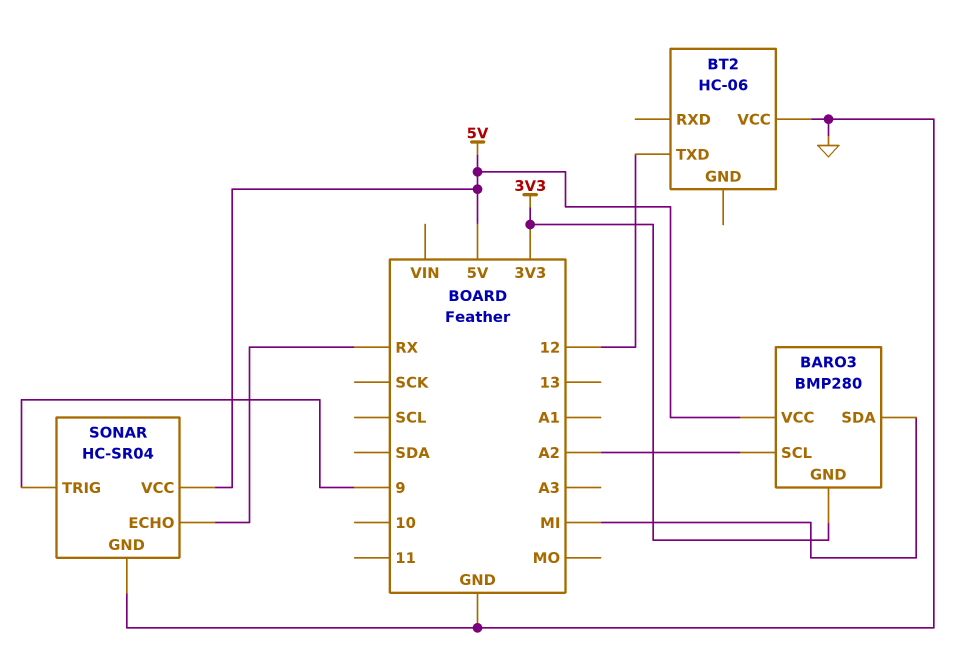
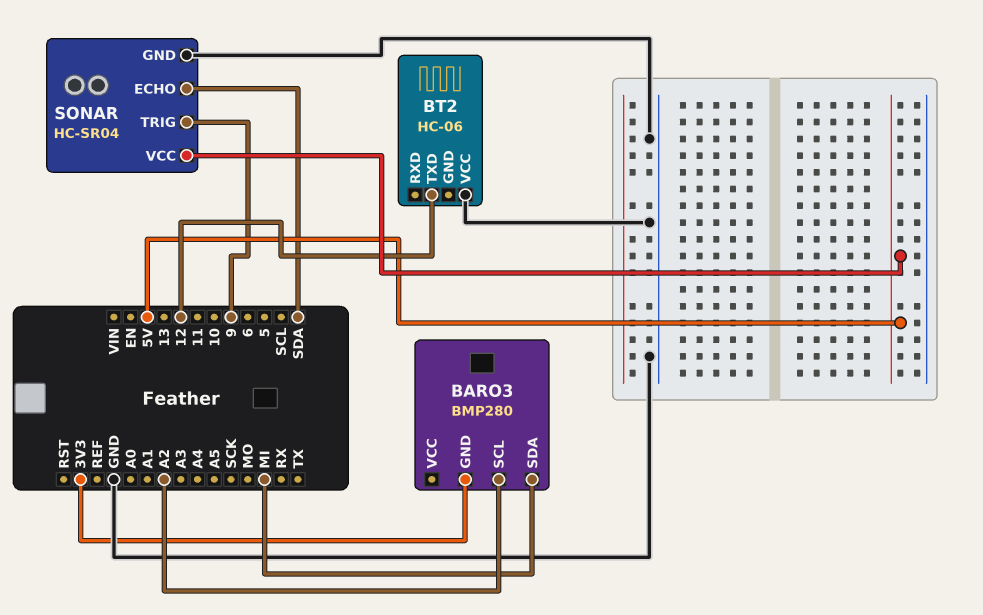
BARO3 pin VCC: 5V -> none
SONAR pin ECHO: RX -> SDA

